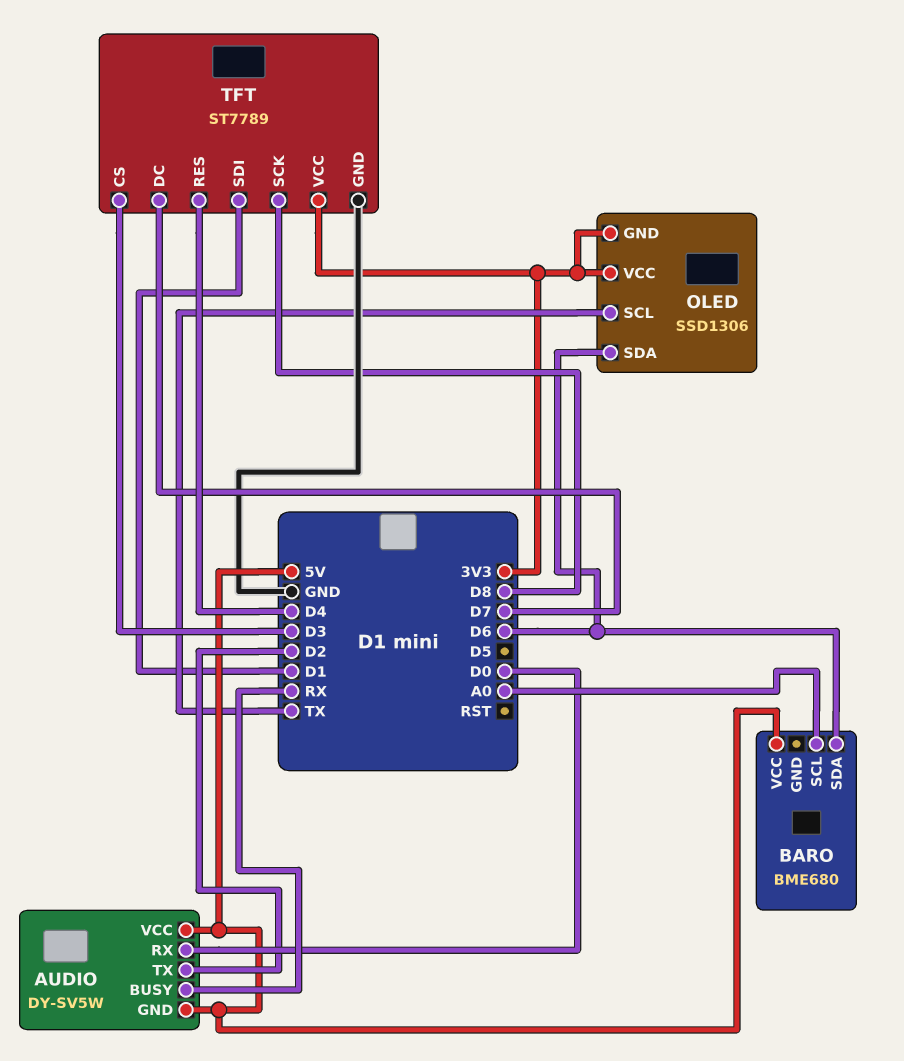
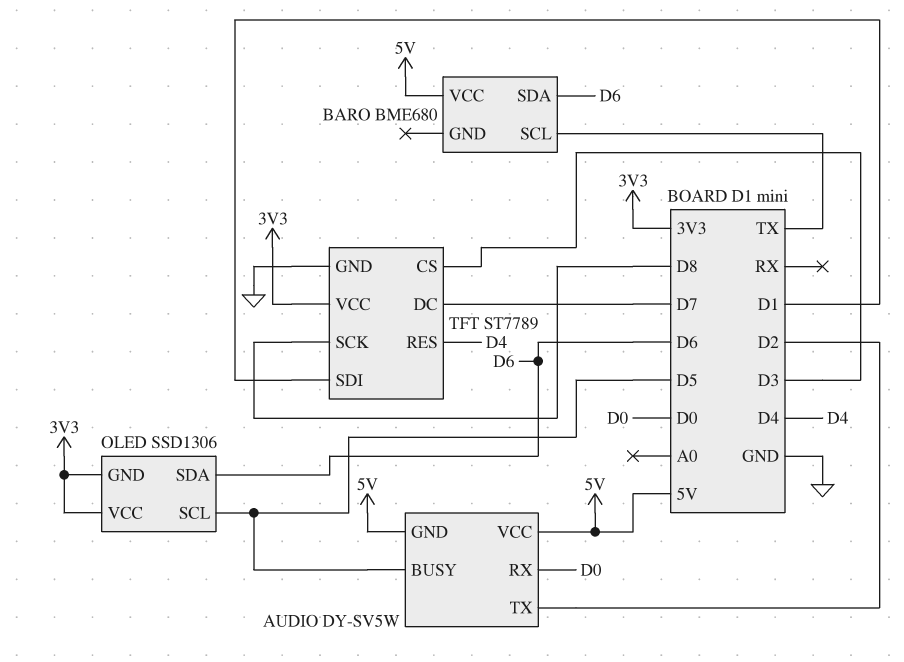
AUDIO pin BUSY: RX -> D5
BARO pin SCL: A0 -> TX
OLED pin SCL: TX -> D5

